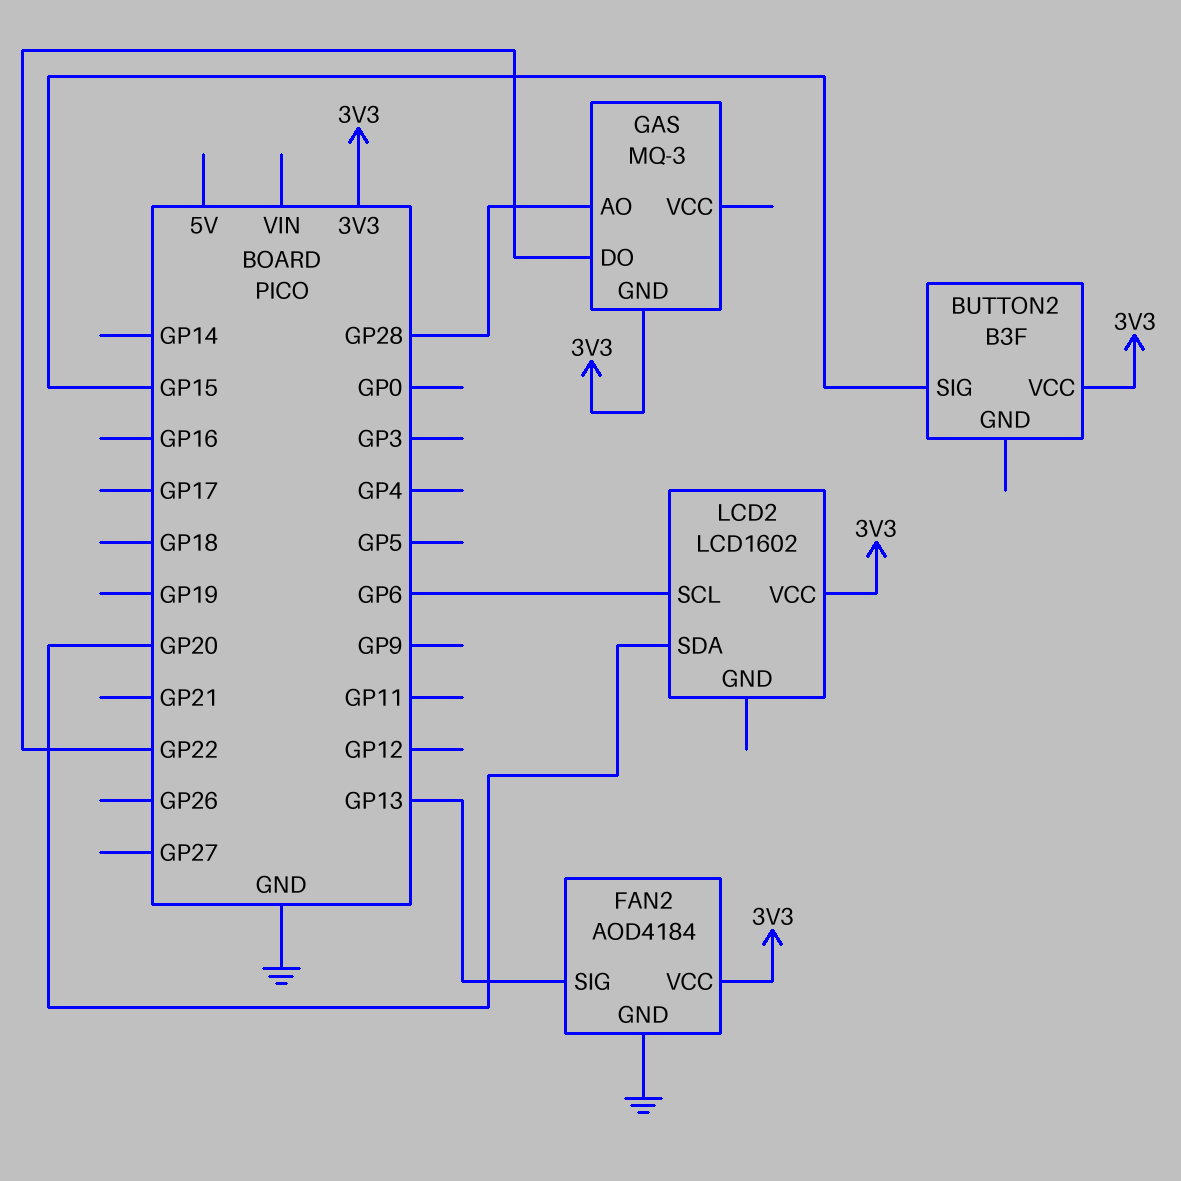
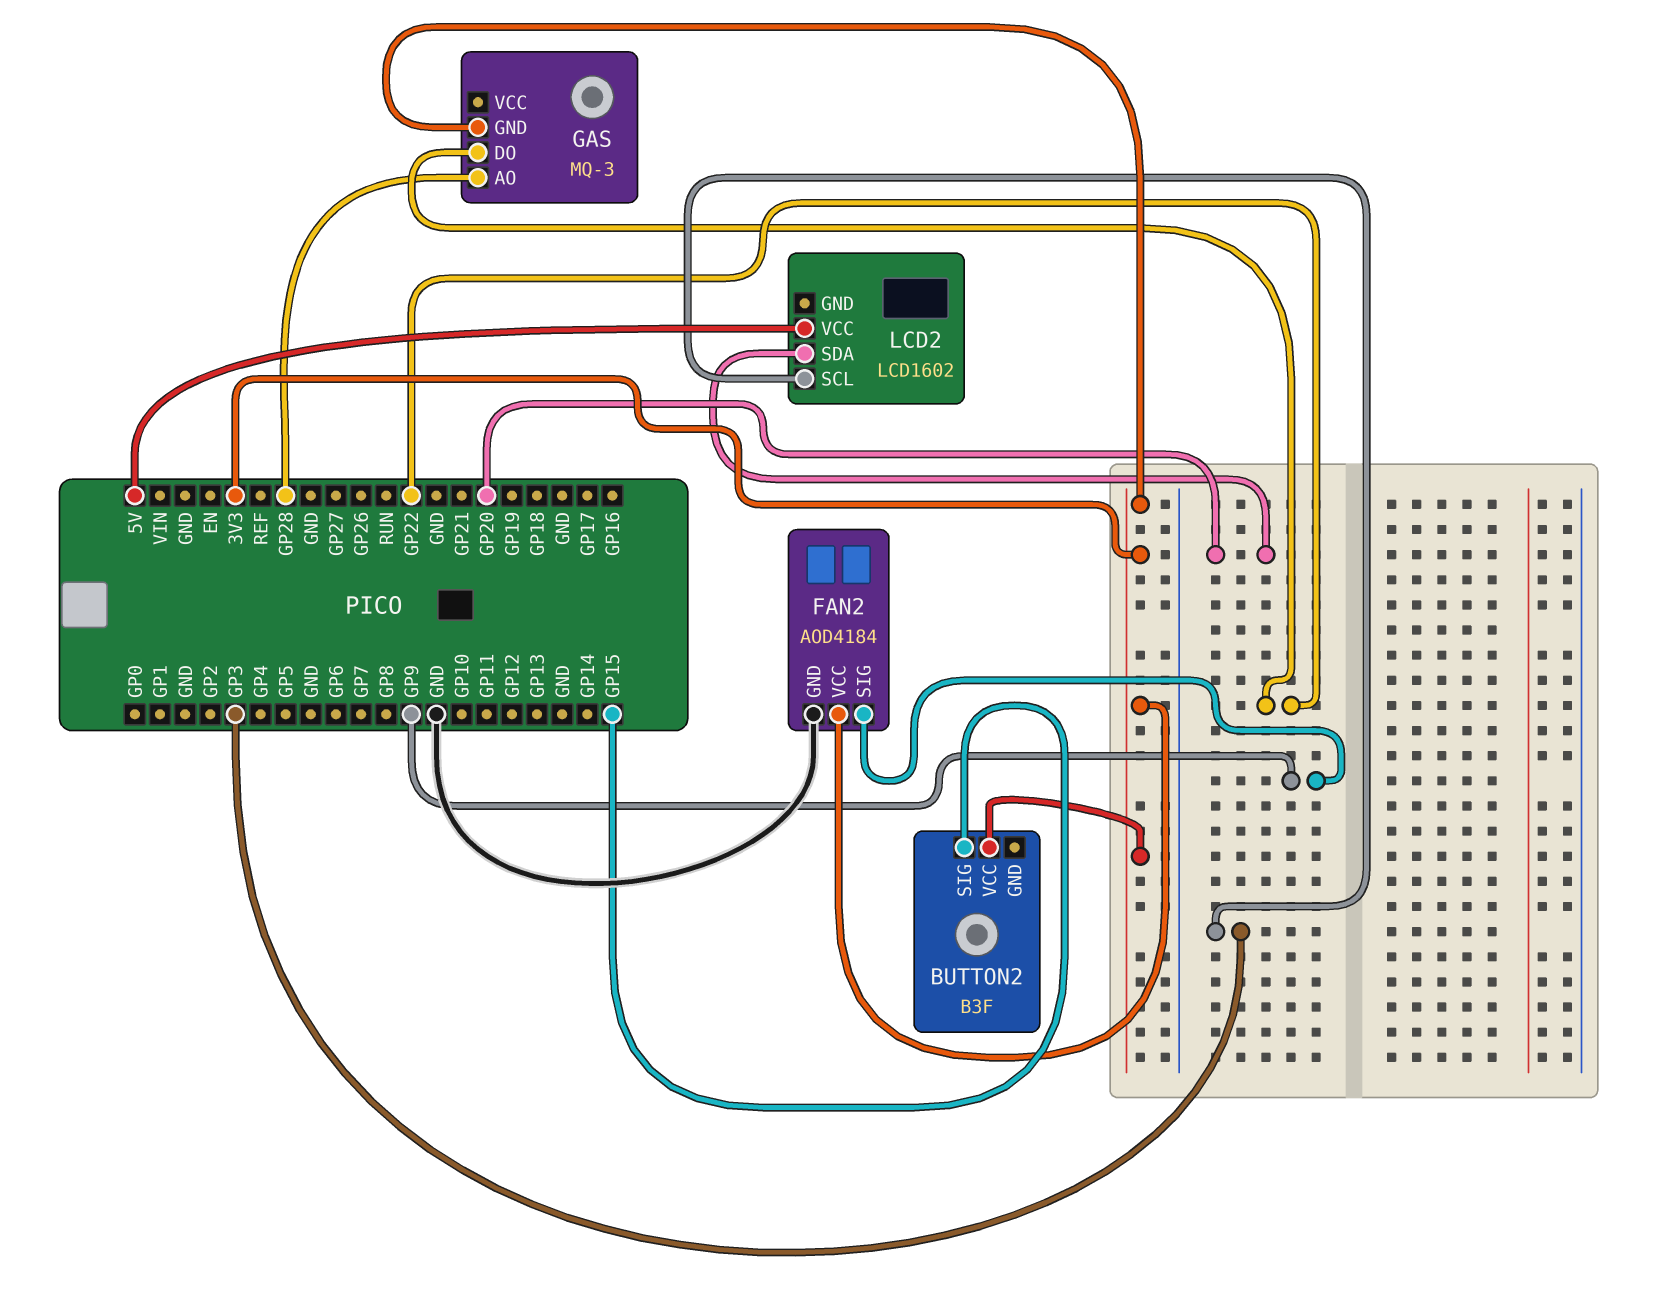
FAN2 pin SIG: GP13 -> GP9
LCD2 pin SCL: GP6 -> GP3
LCD2 pin VCC: 3V3 -> 5V

